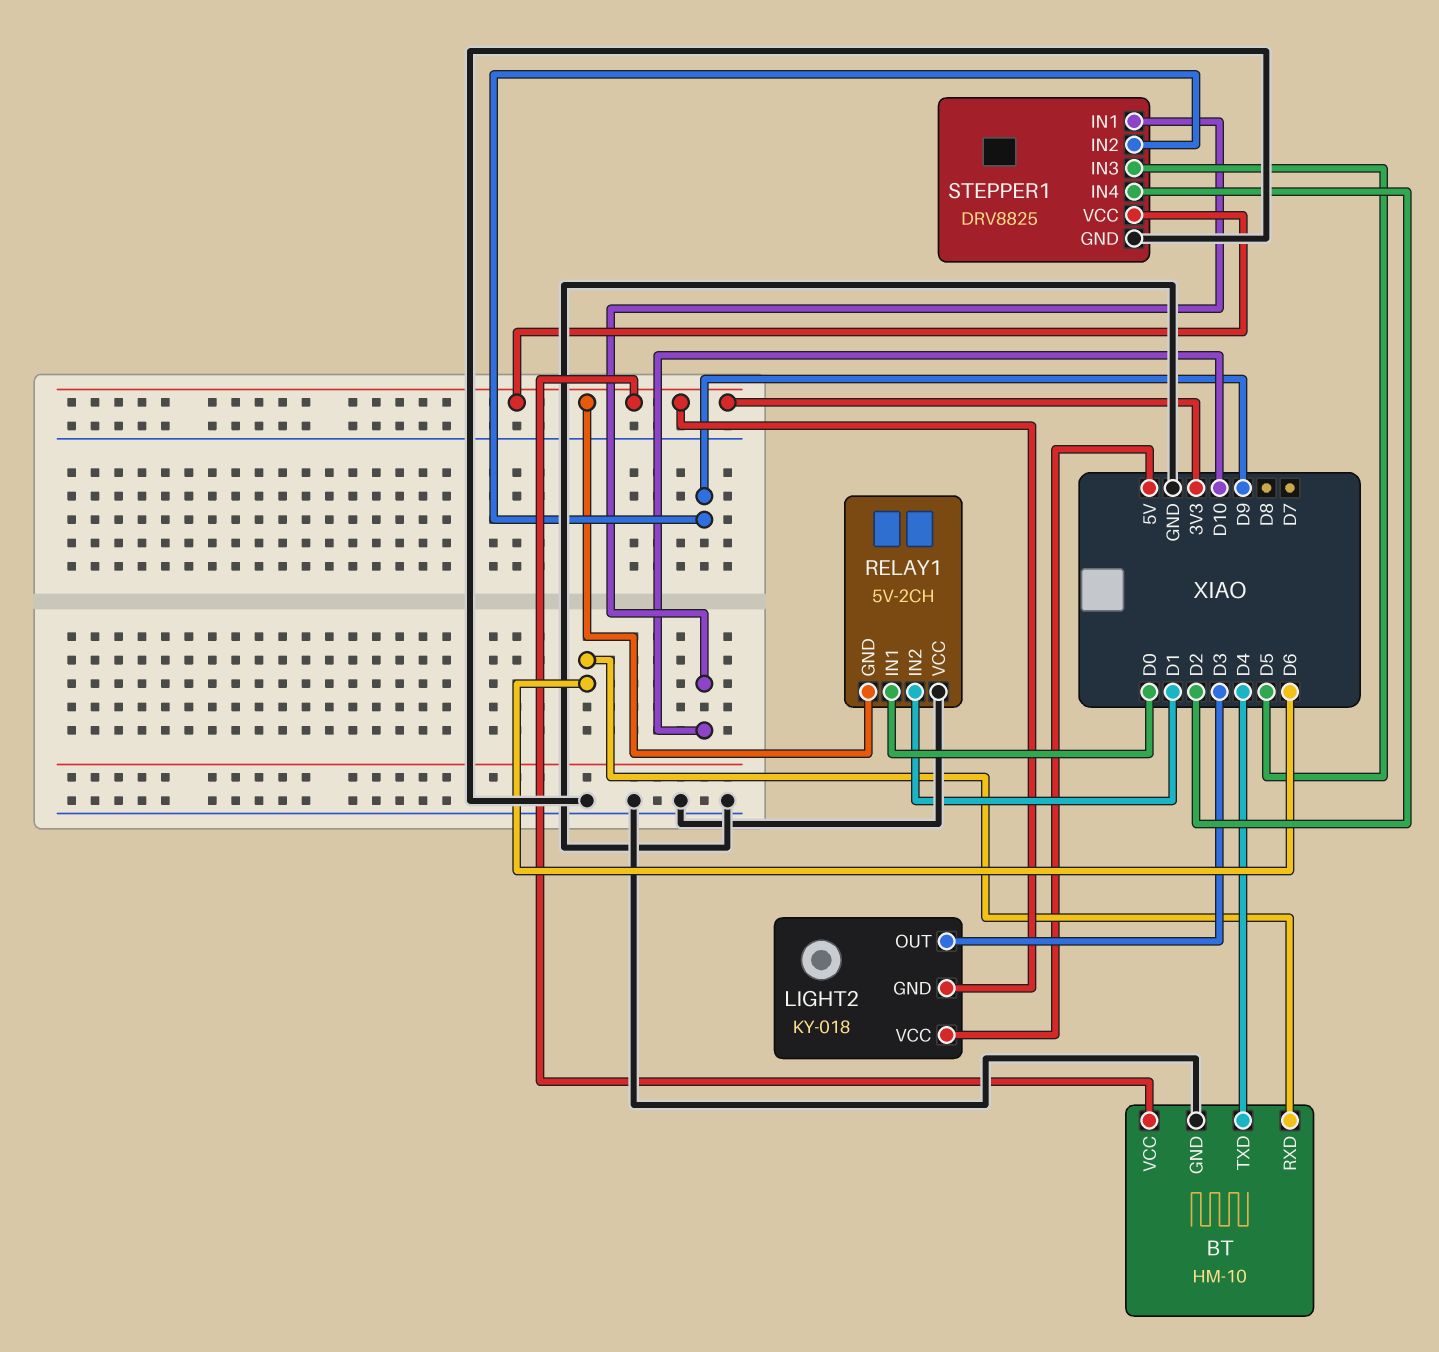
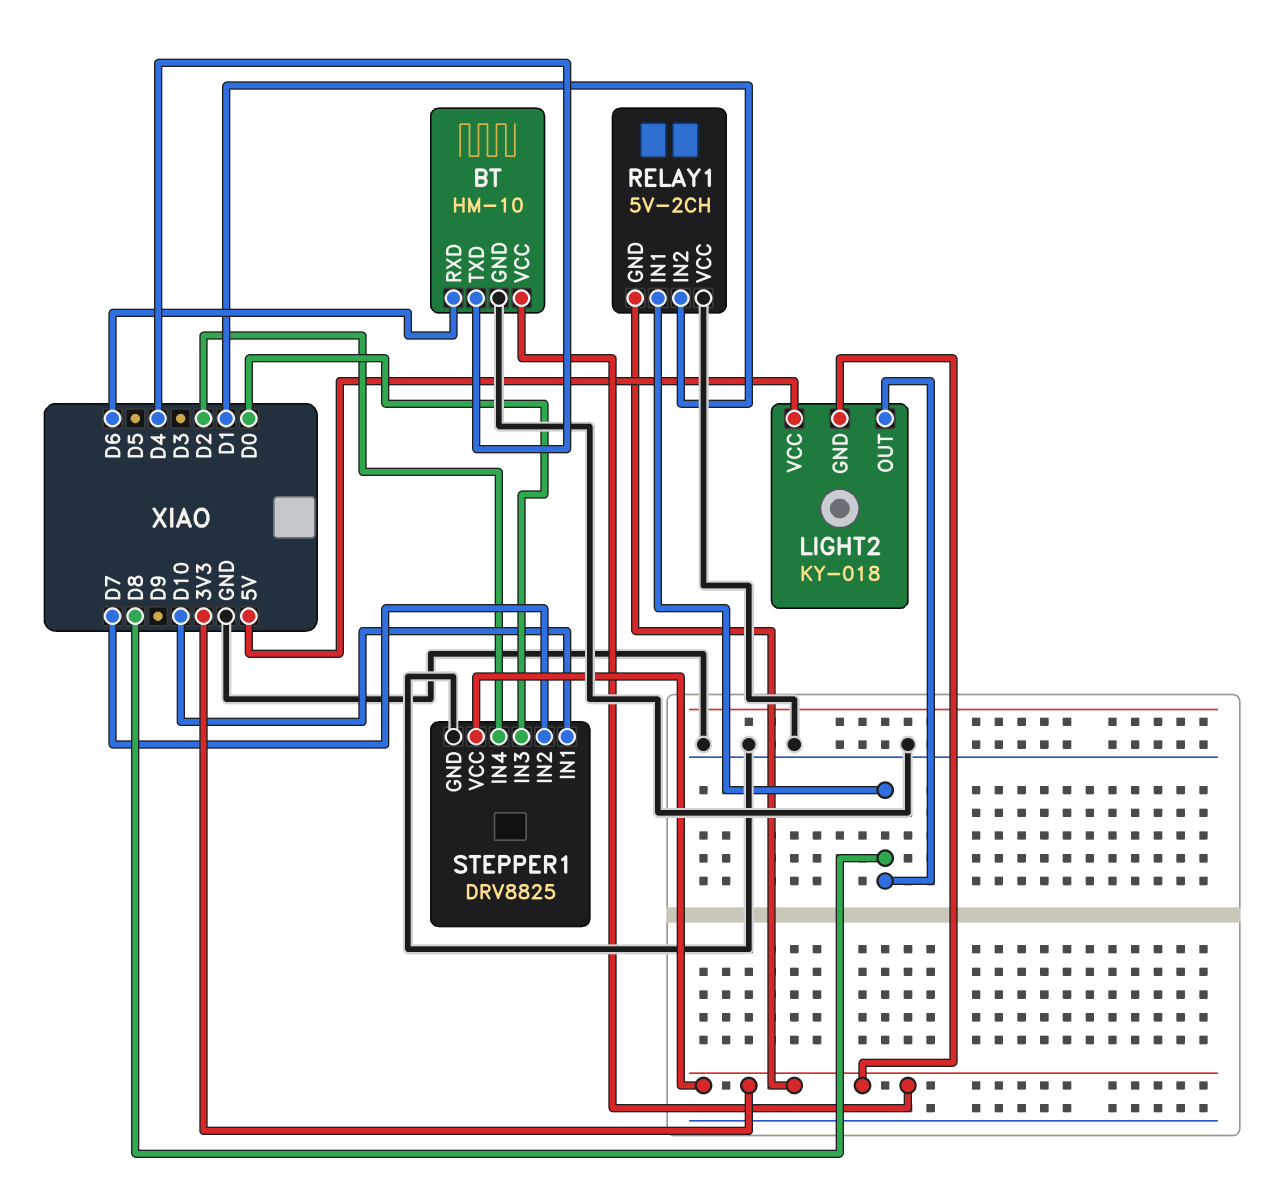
LIGHT2 pin OUT: D3 -> D8
RELAY1 pin IN1: D0 -> D8
STEPPER1 pin IN2: D9 -> D7
STEPPER1 pin IN3: D5 -> D0

